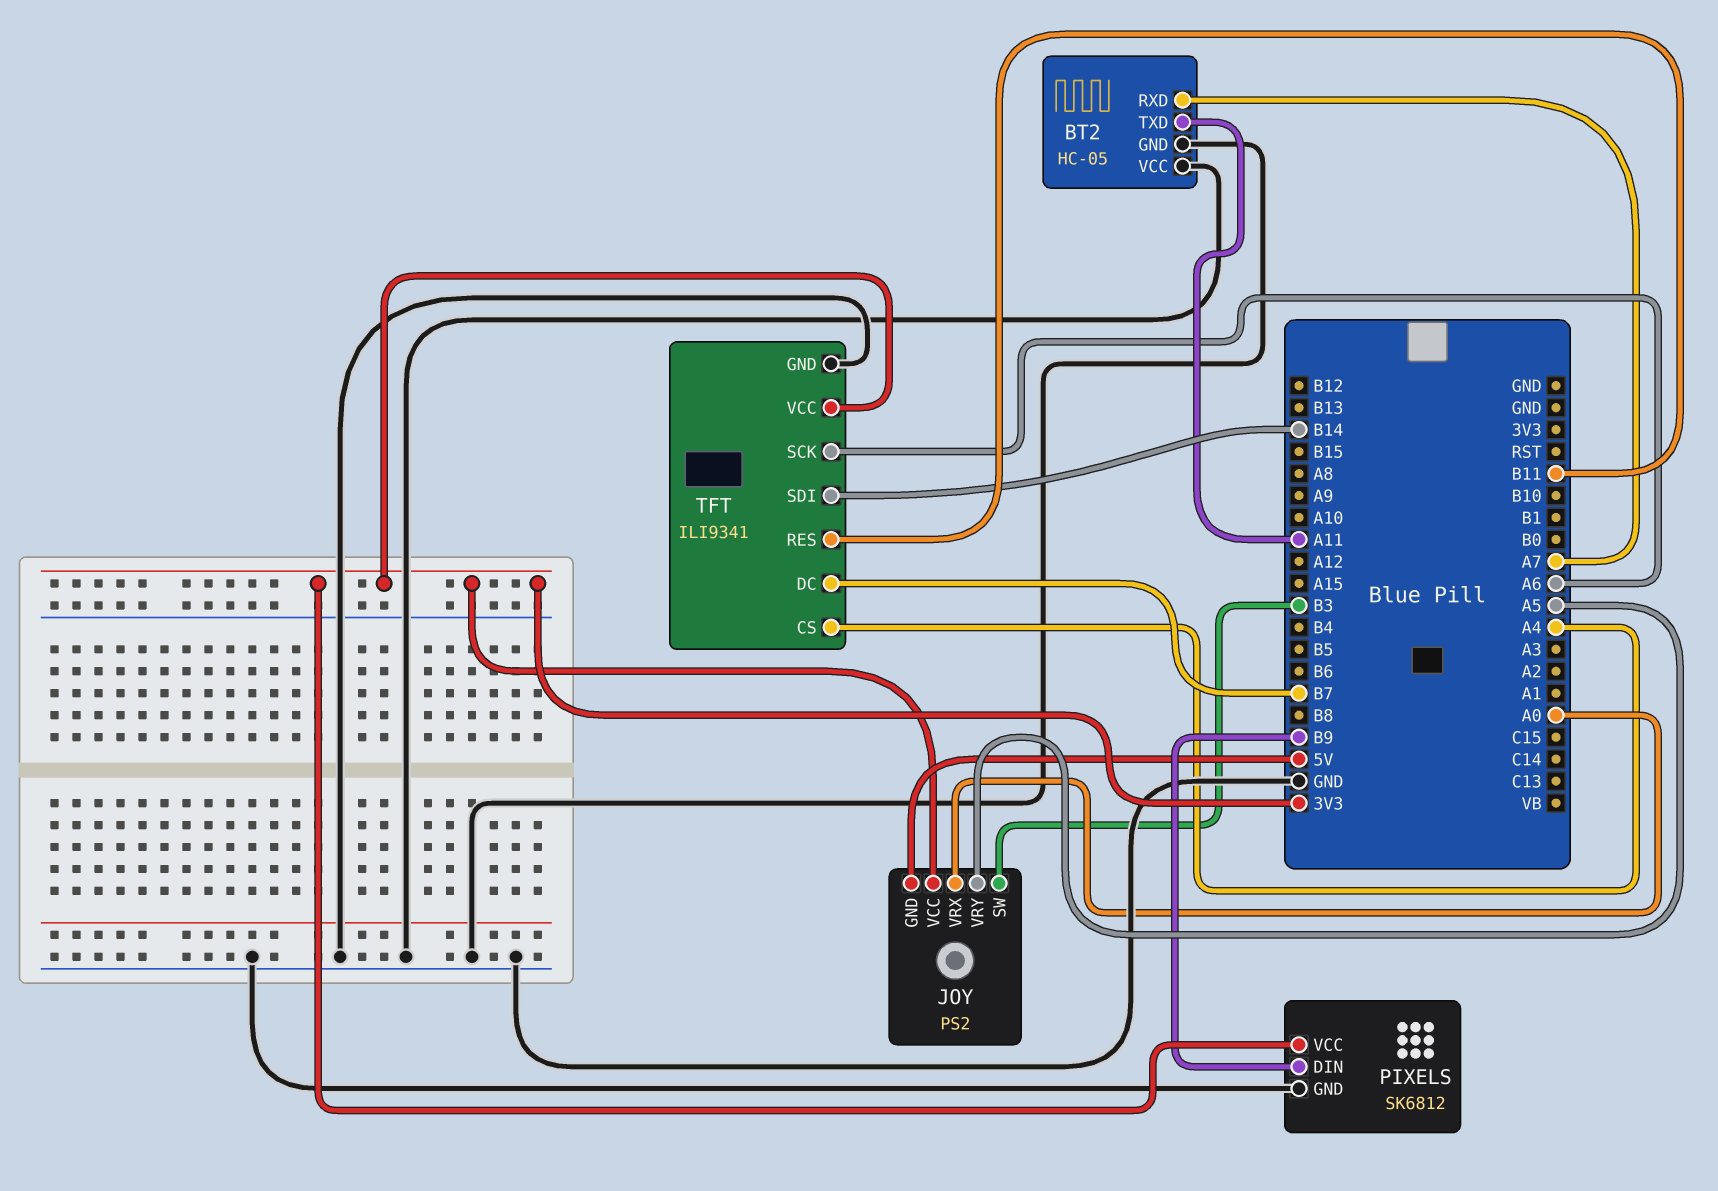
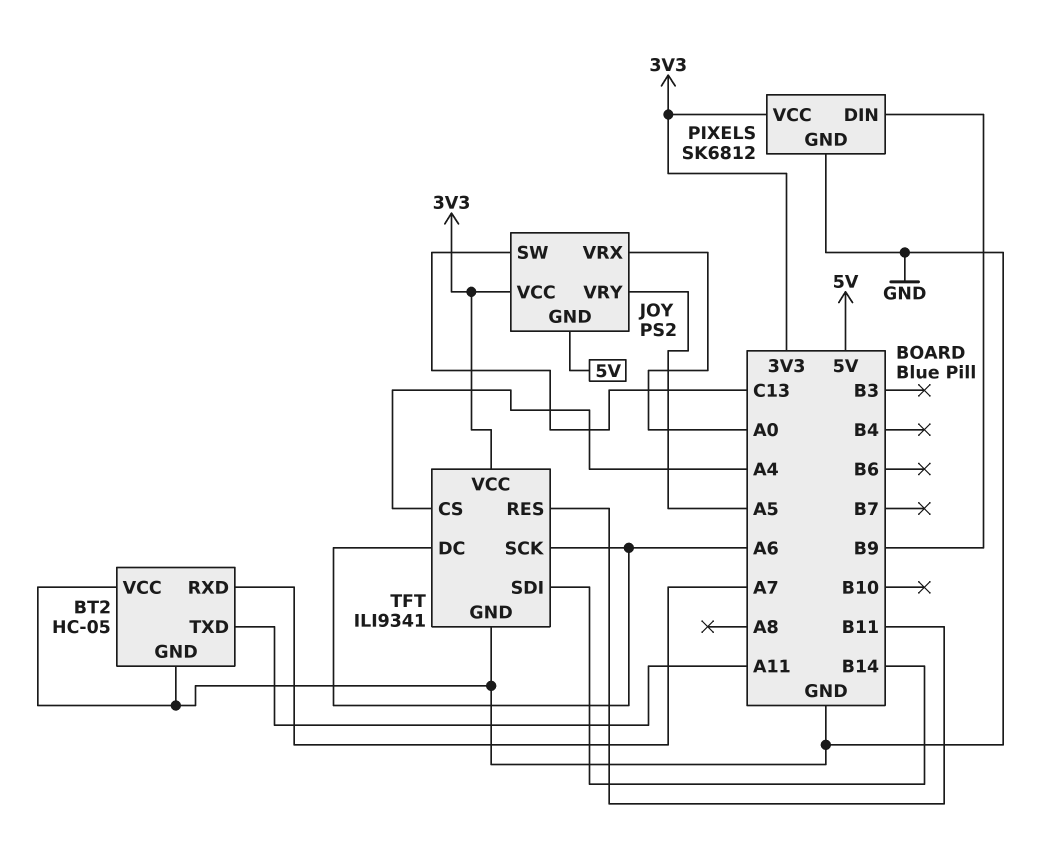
JOY pin SW: B3 -> C13
TFT pin DC: B7 -> A6

